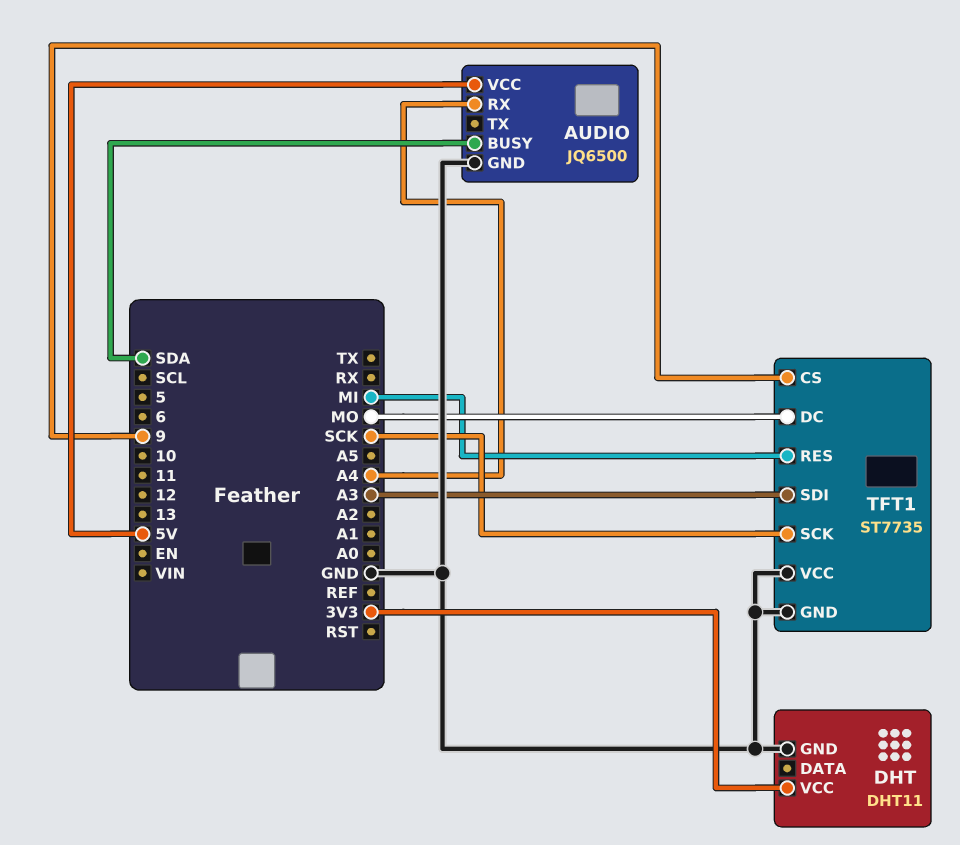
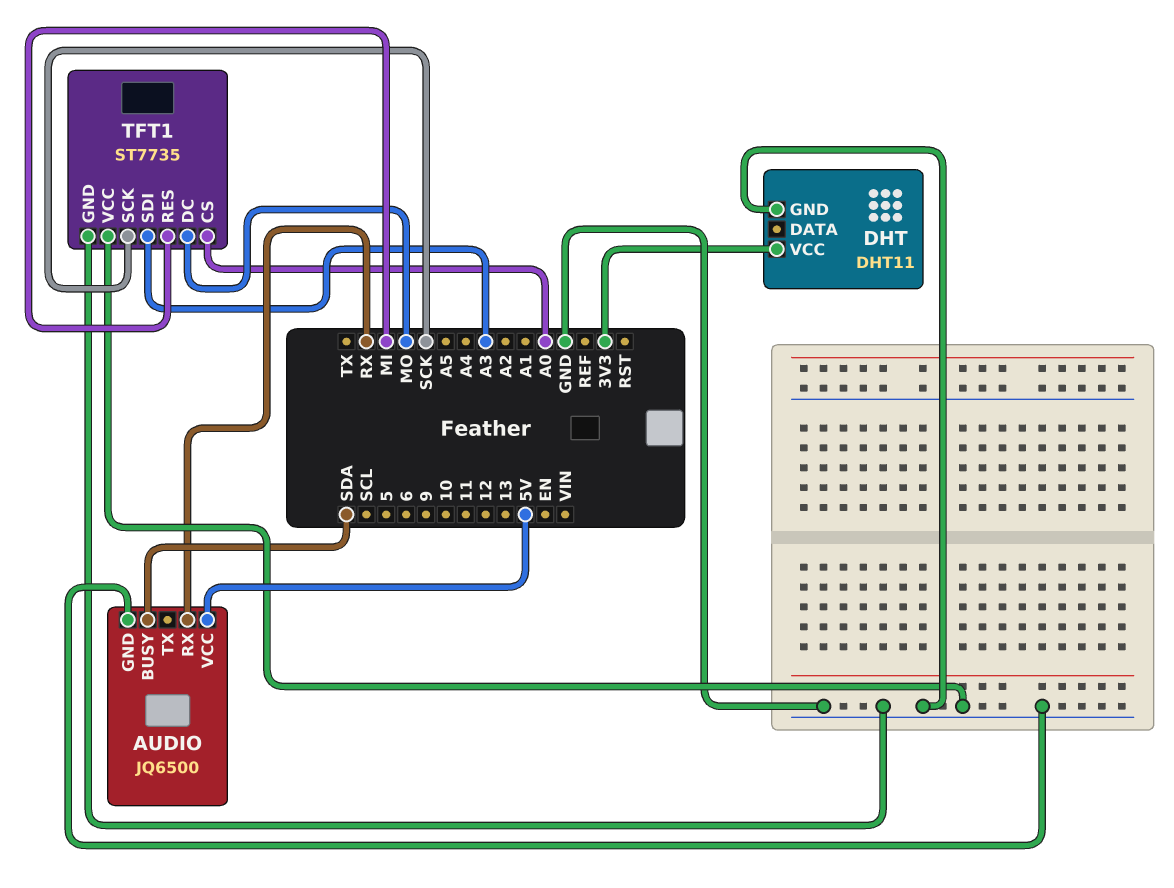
AUDIO pin RX: A4 -> RX
TFT1 pin CS: 9 -> A0

